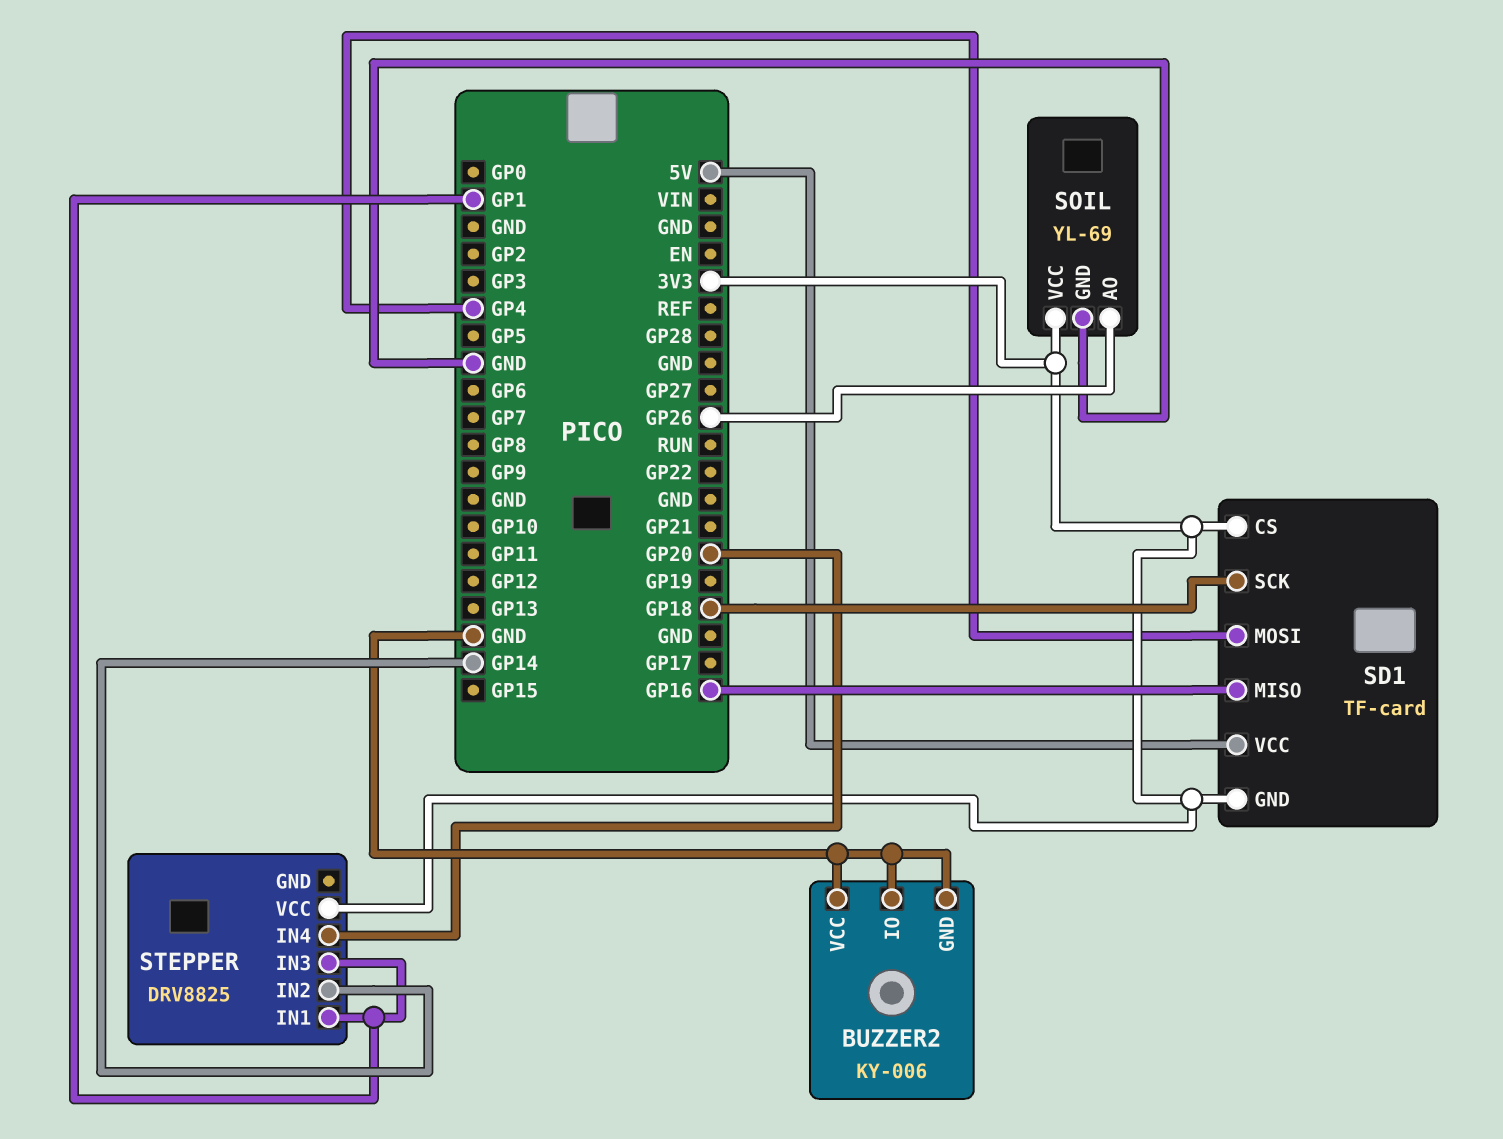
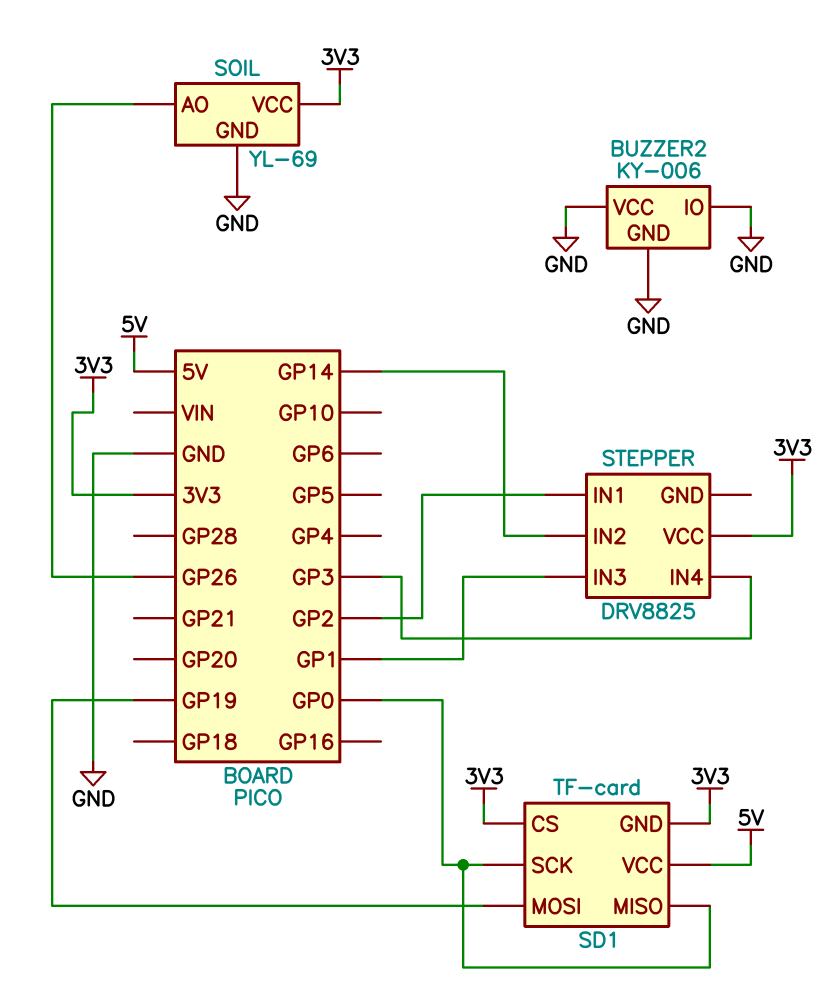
SD1 pin MISO: GP16 -> GP0
SD1 pin MOSI: GP4 -> GP19
SD1 pin SCK: GP18 -> GP0
STEPPER pin IN1: GP1 -> GP2
STEPPER pin IN4: GP20 -> GP3

